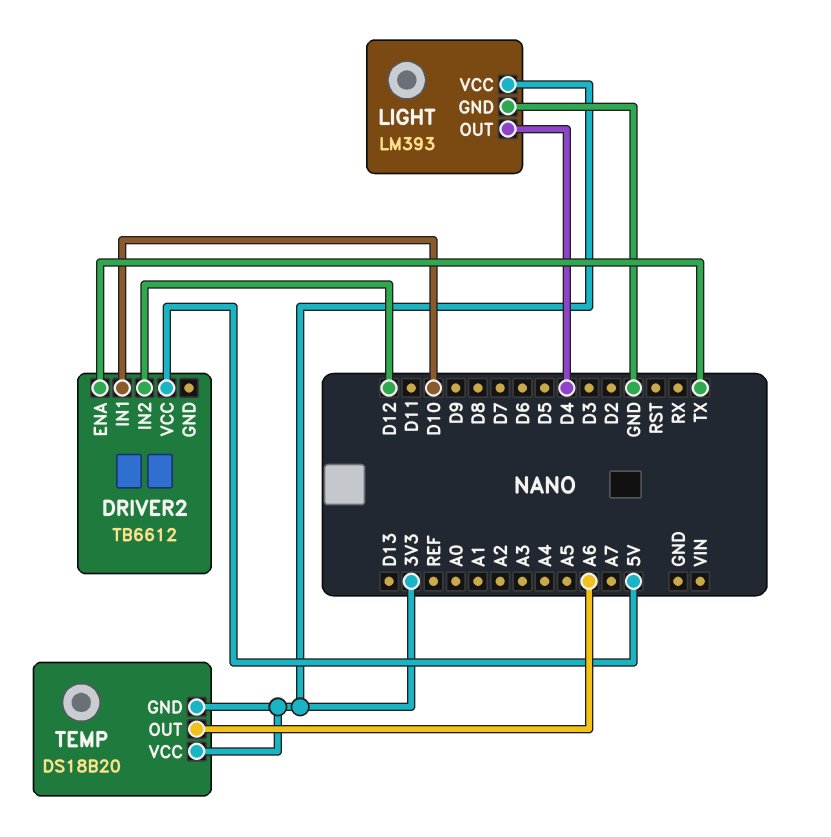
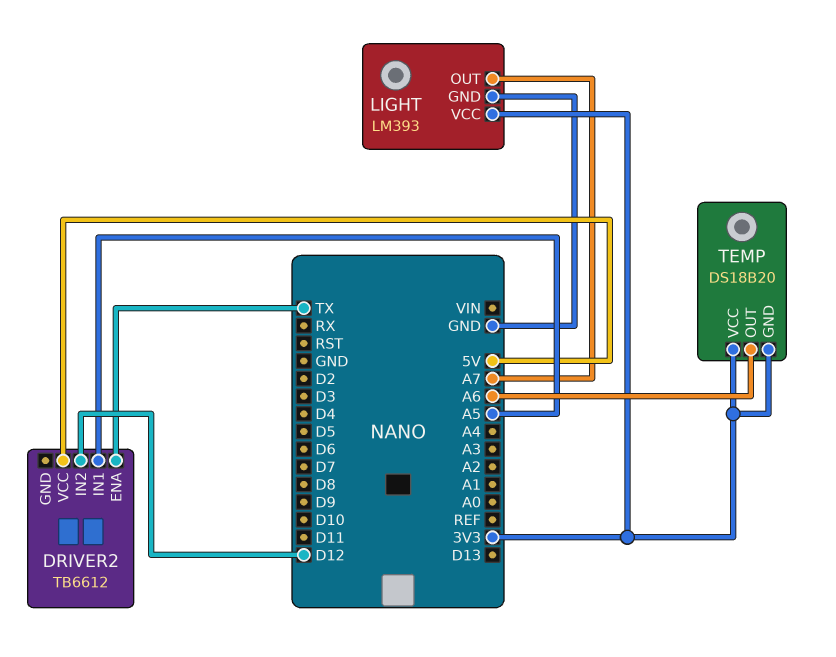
DRIVER2 pin IN1: D10 -> A5
LIGHT pin OUT: D4 -> A7

